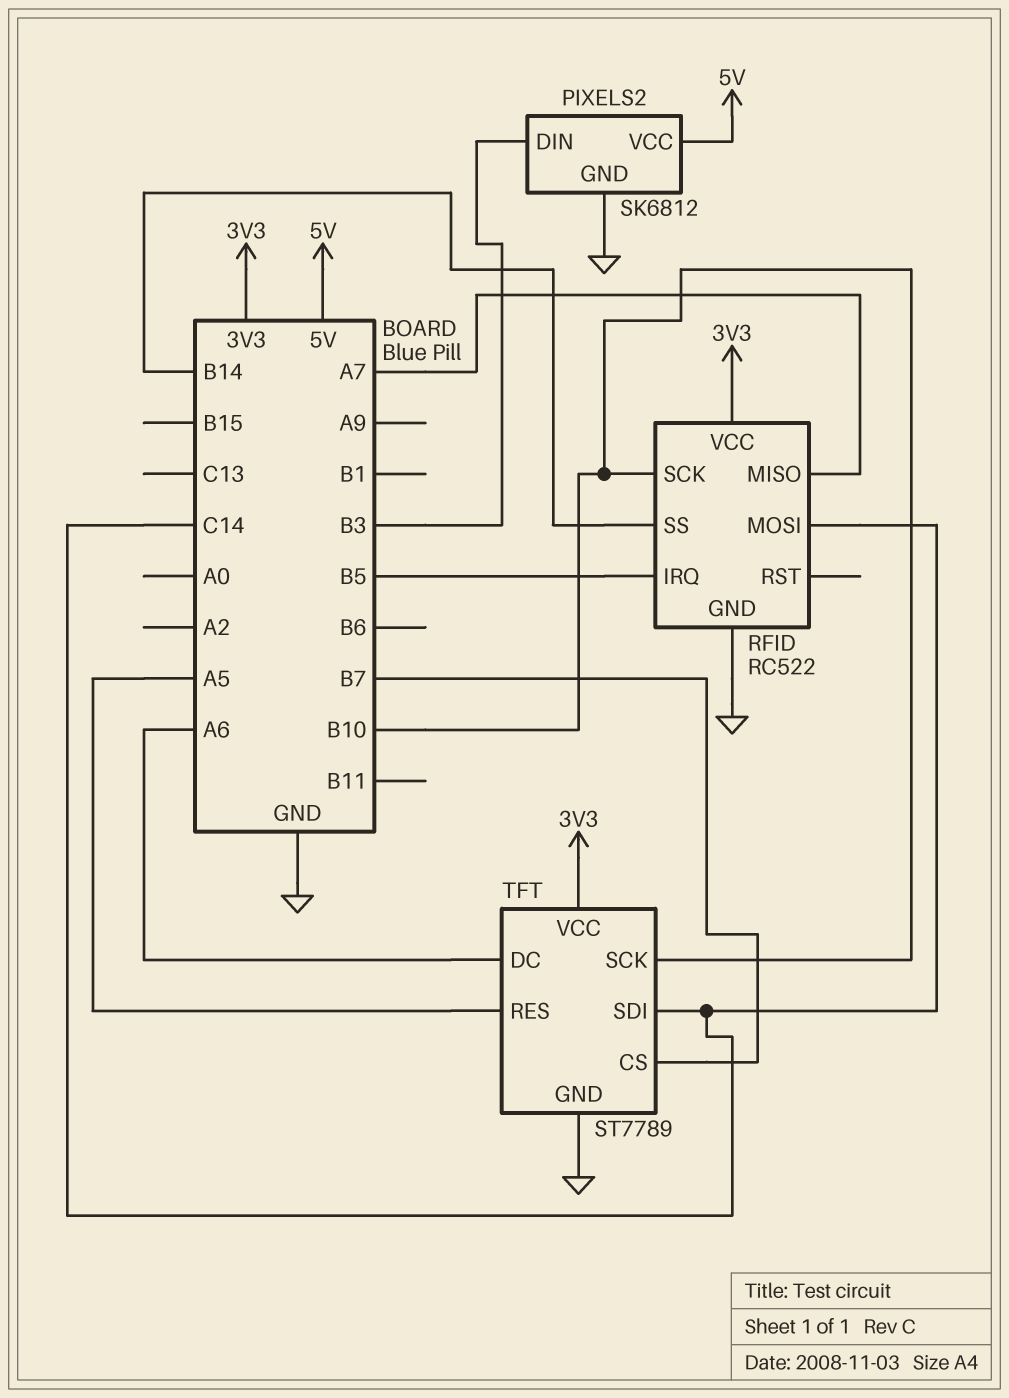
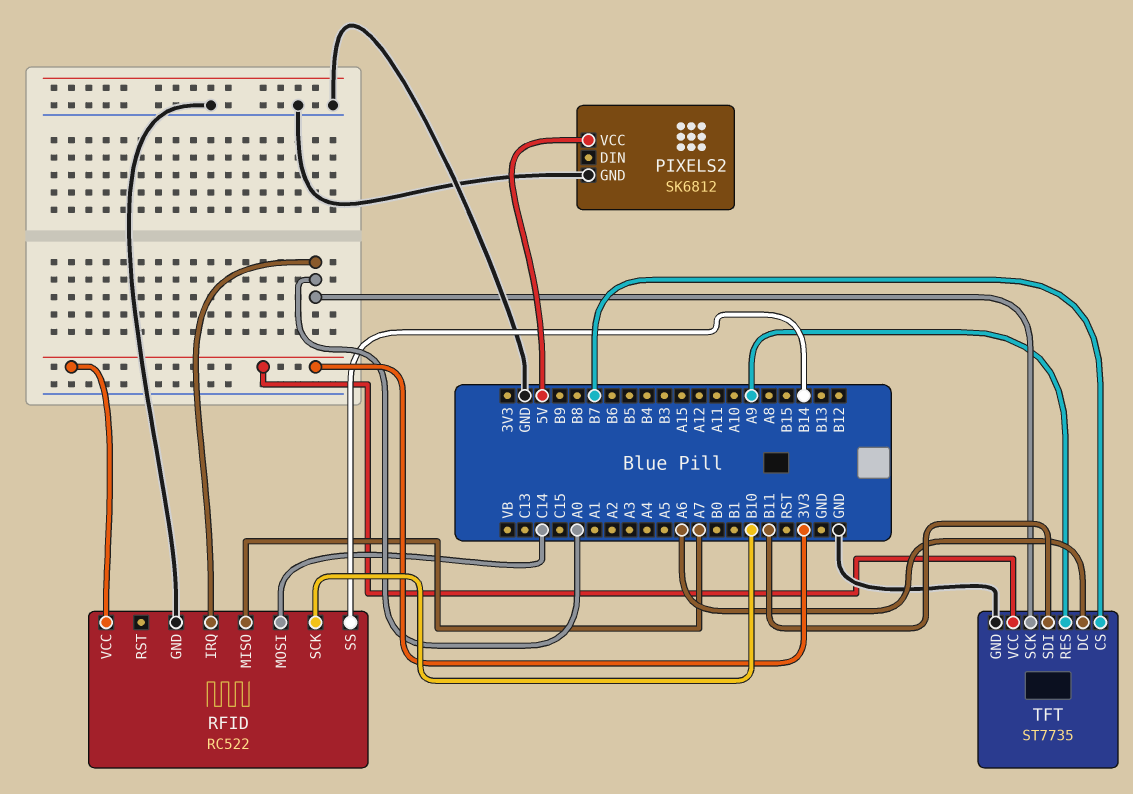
PIXELS2 pin DIN: B3 -> none
RFID pin IRQ: B5 -> A0
TFT: ST7789 -> ST7735
TFT pin RES: A5 -> A9
TFT pin SCK: B10 -> A0
TFT pin SDI: C14 -> B11

